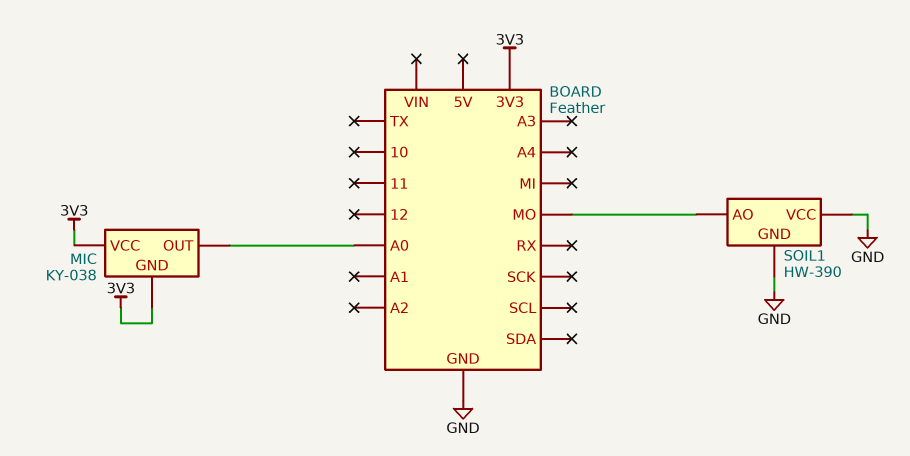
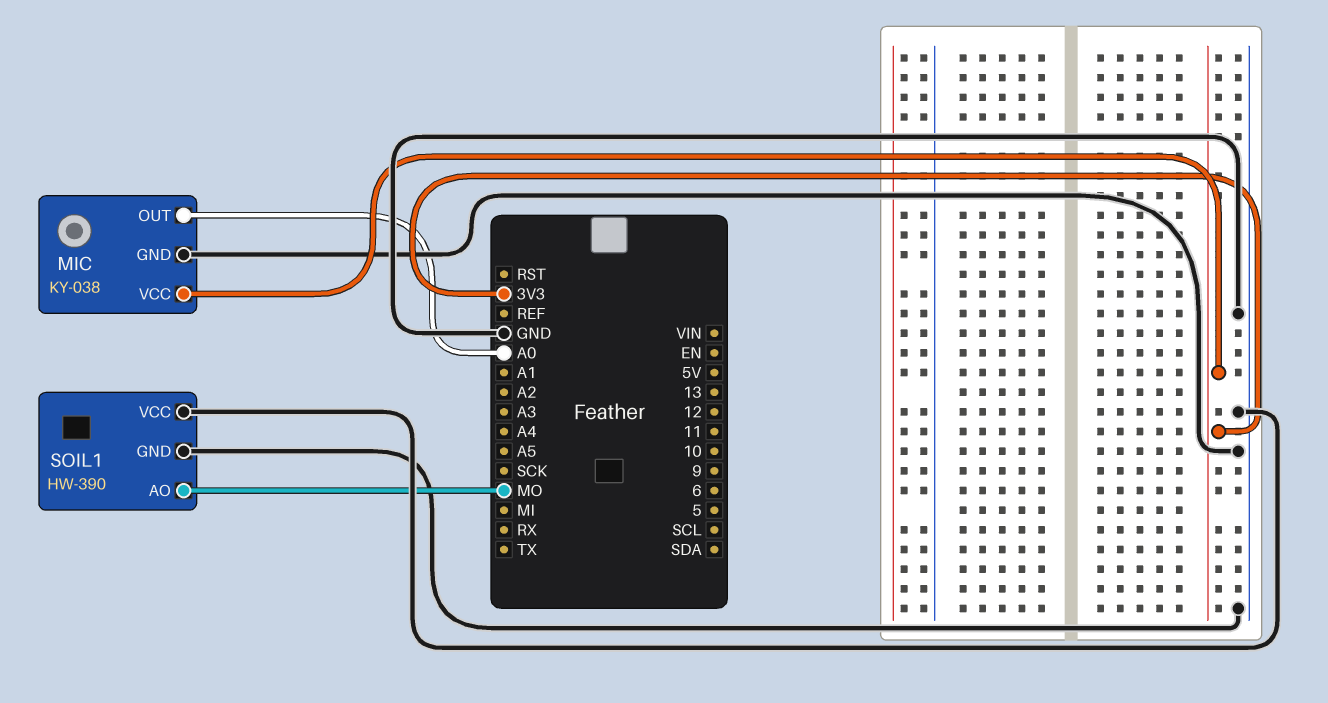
MIC pin GND: 3V3 -> GND

